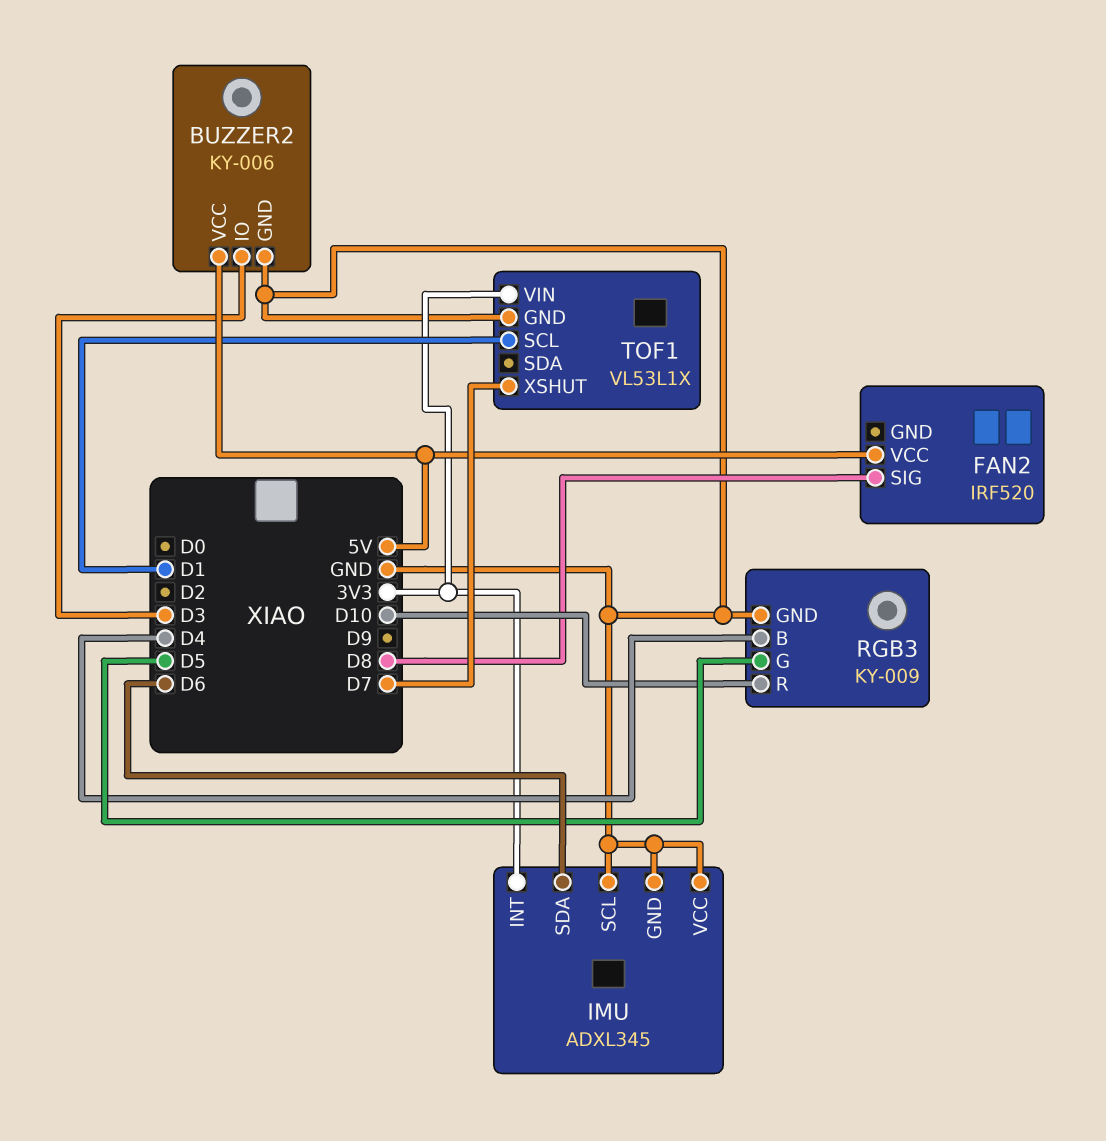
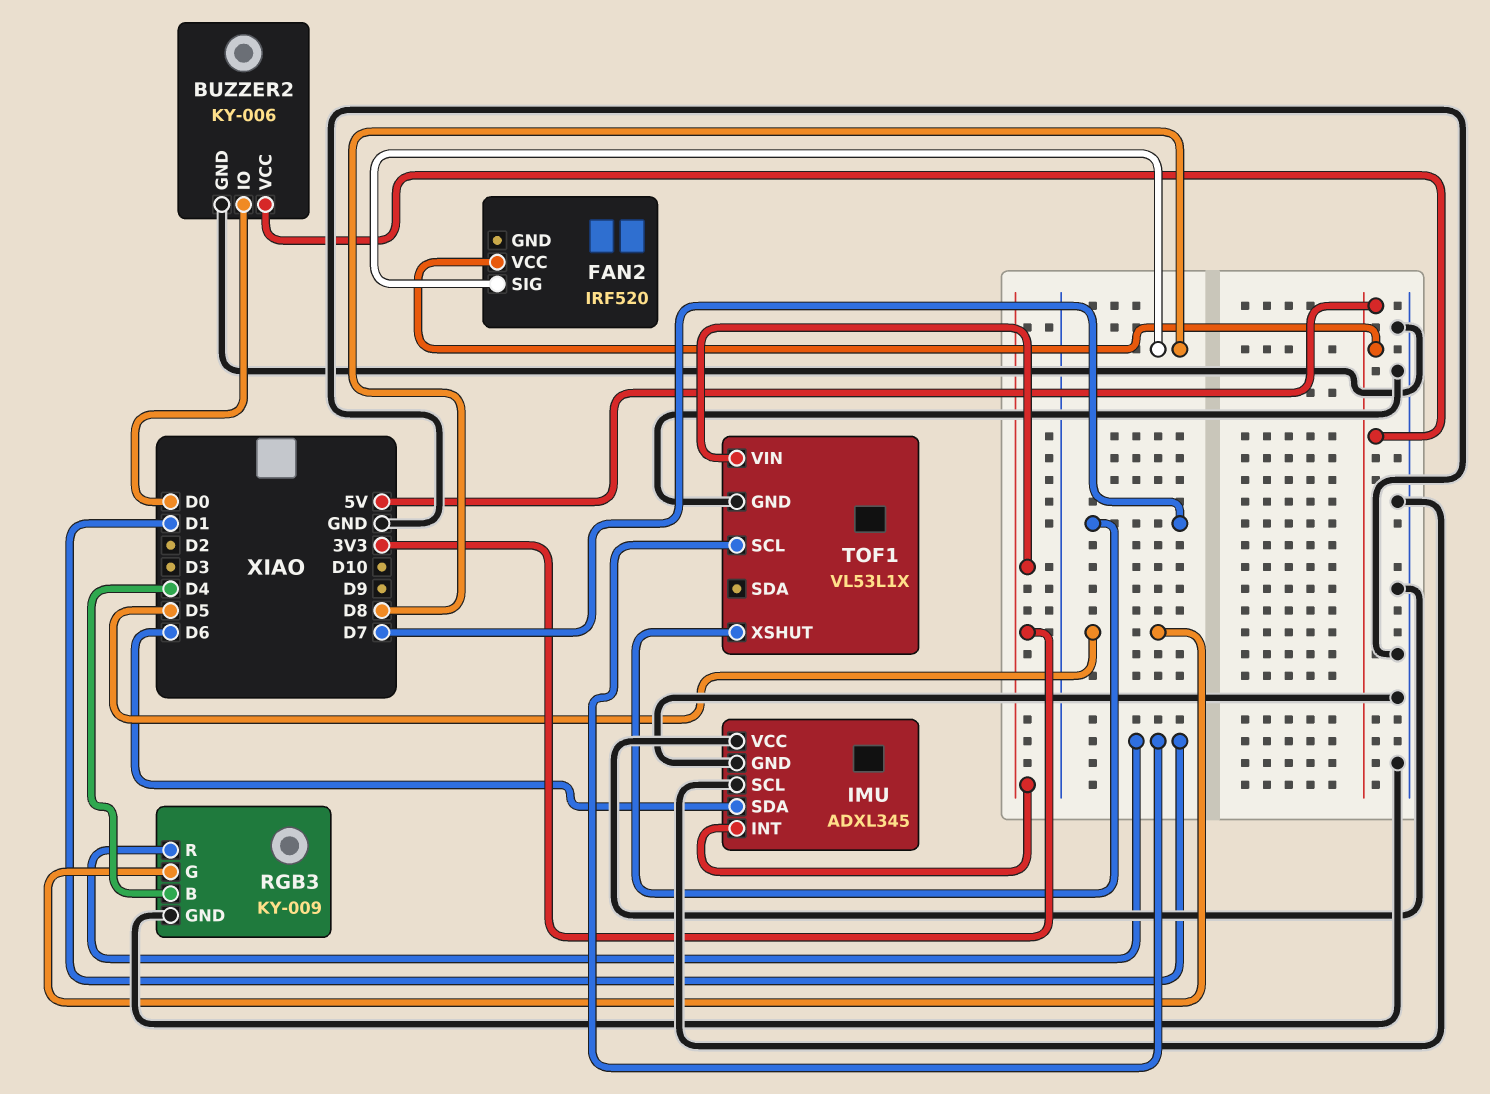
BUZZER2 pin IO: D3 -> D0
RGB3 pin R: D10 -> D1

